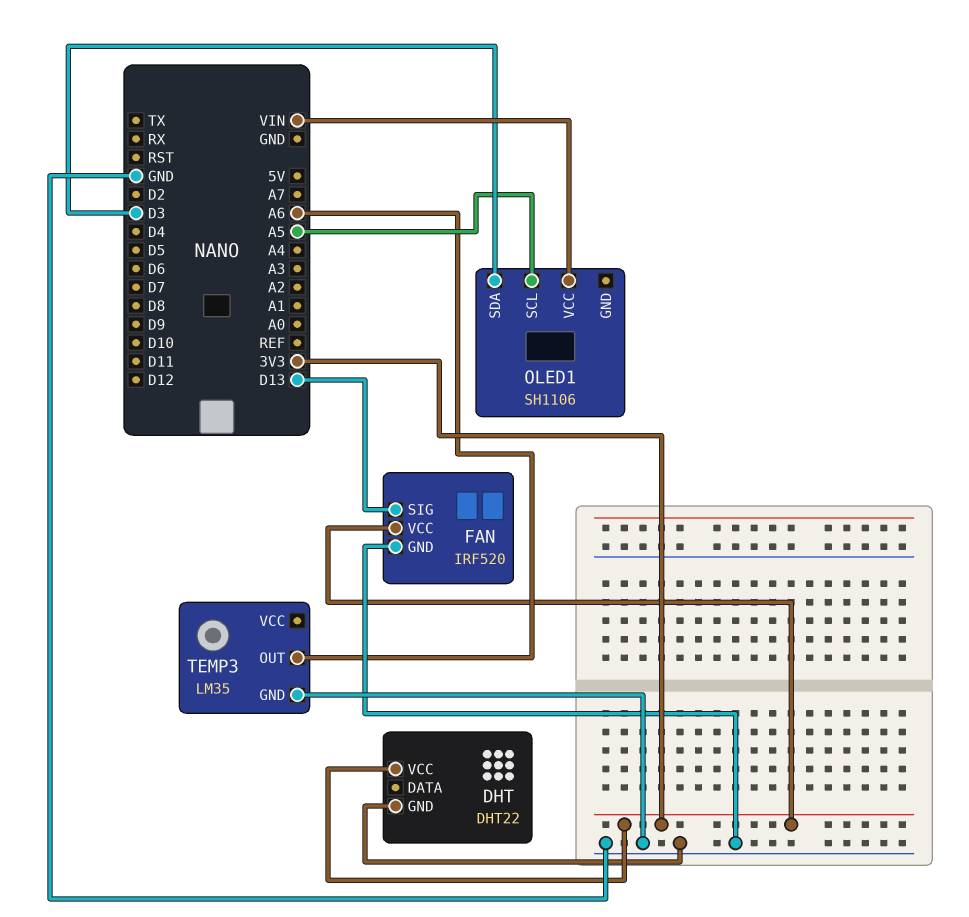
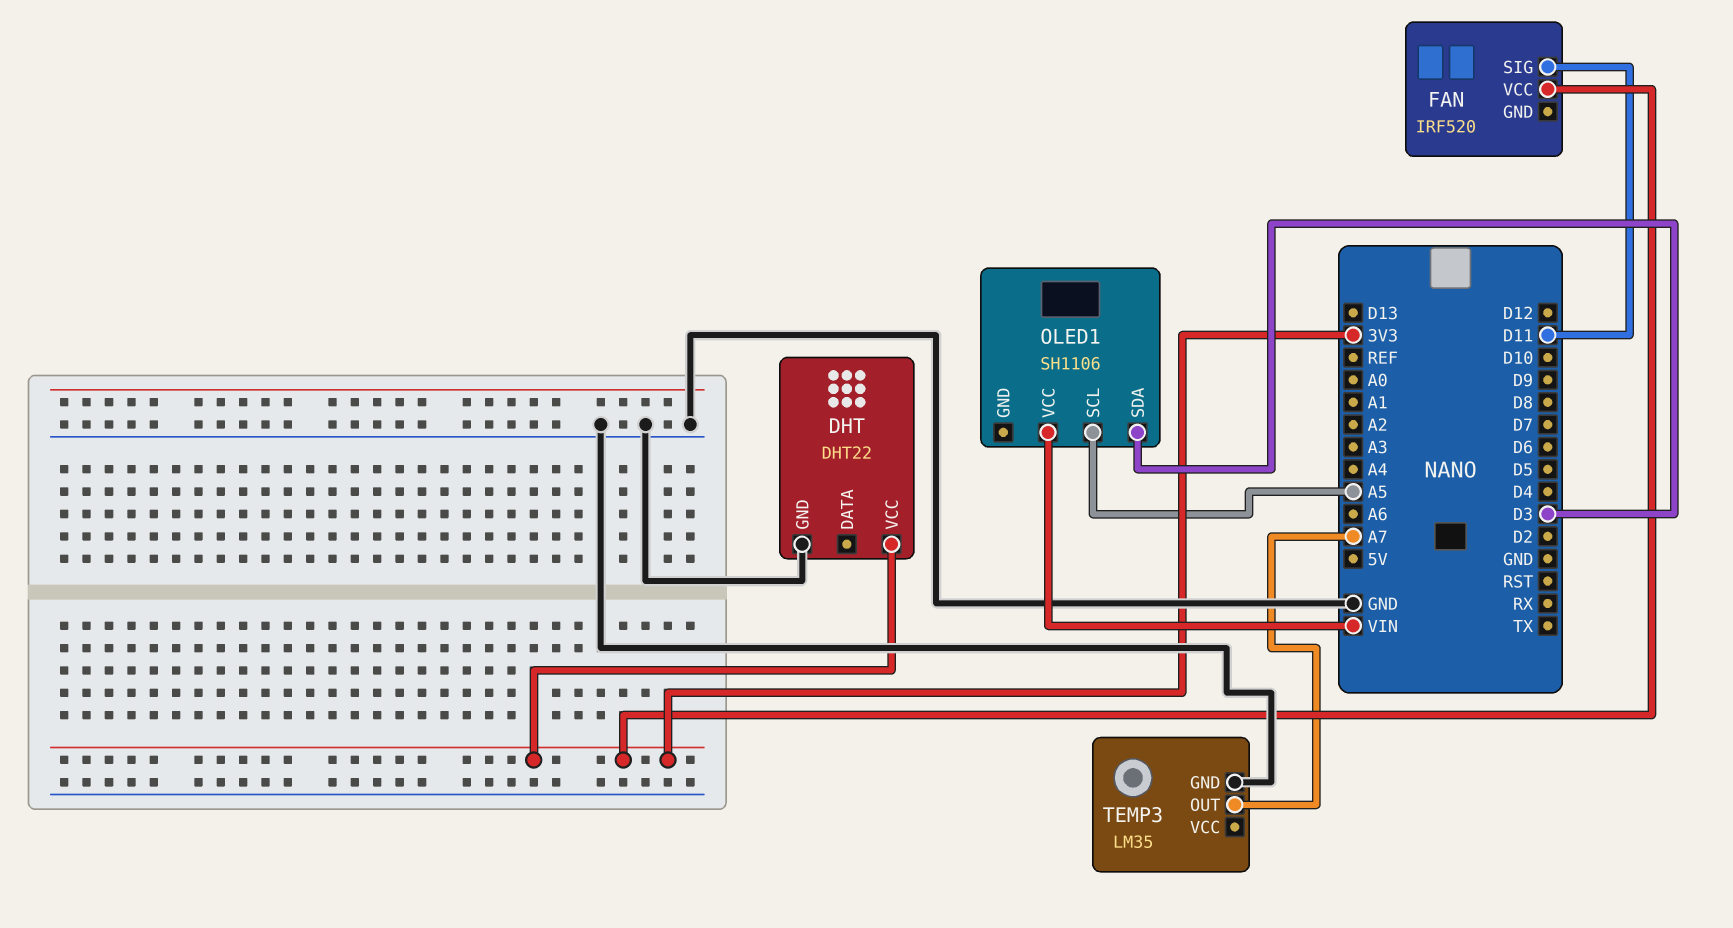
FAN pin GND: GND -> none
FAN pin SIG: D13 -> D11
TEMP3 pin OUT: A6 -> A7

